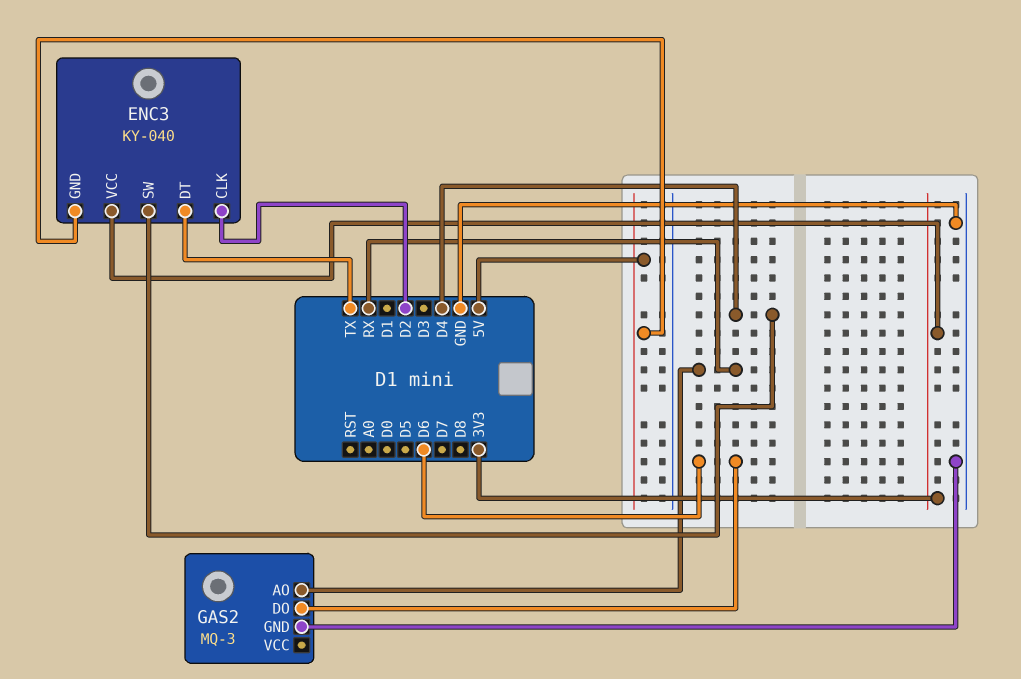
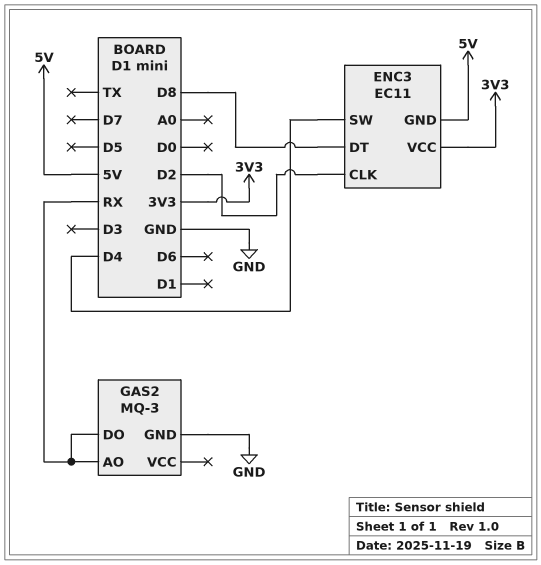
ENC3: KY-040 -> EC11
ENC3 pin DT: TX -> D8
GAS2 pin DO: D6 -> RX

